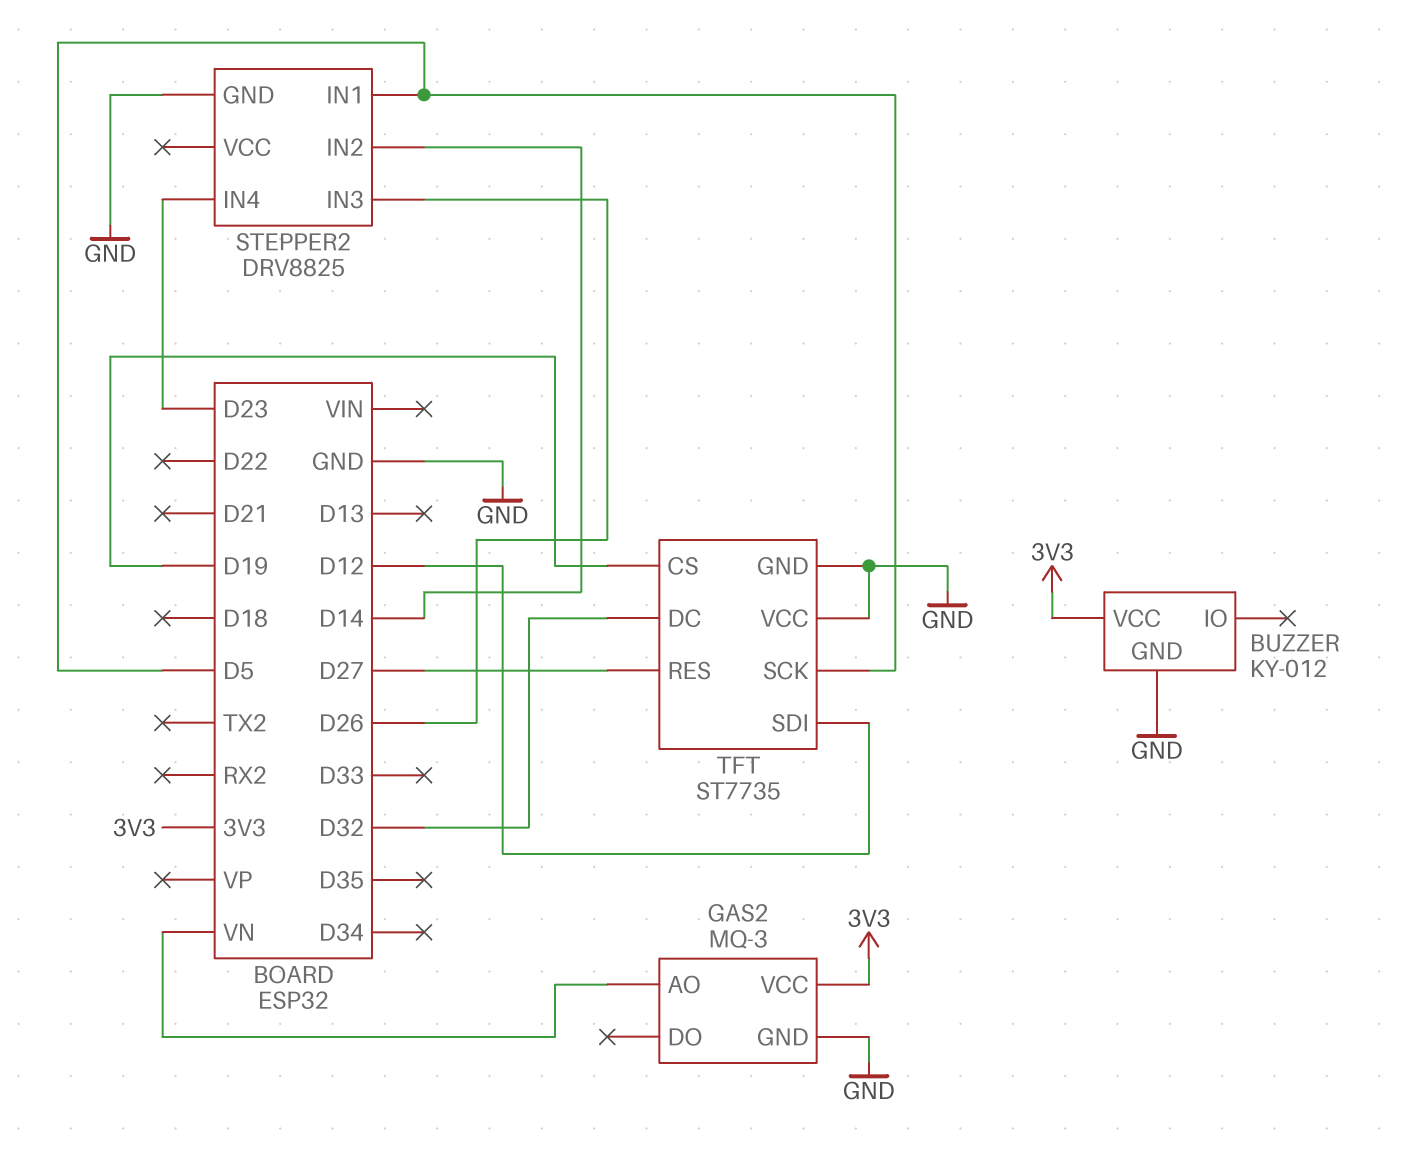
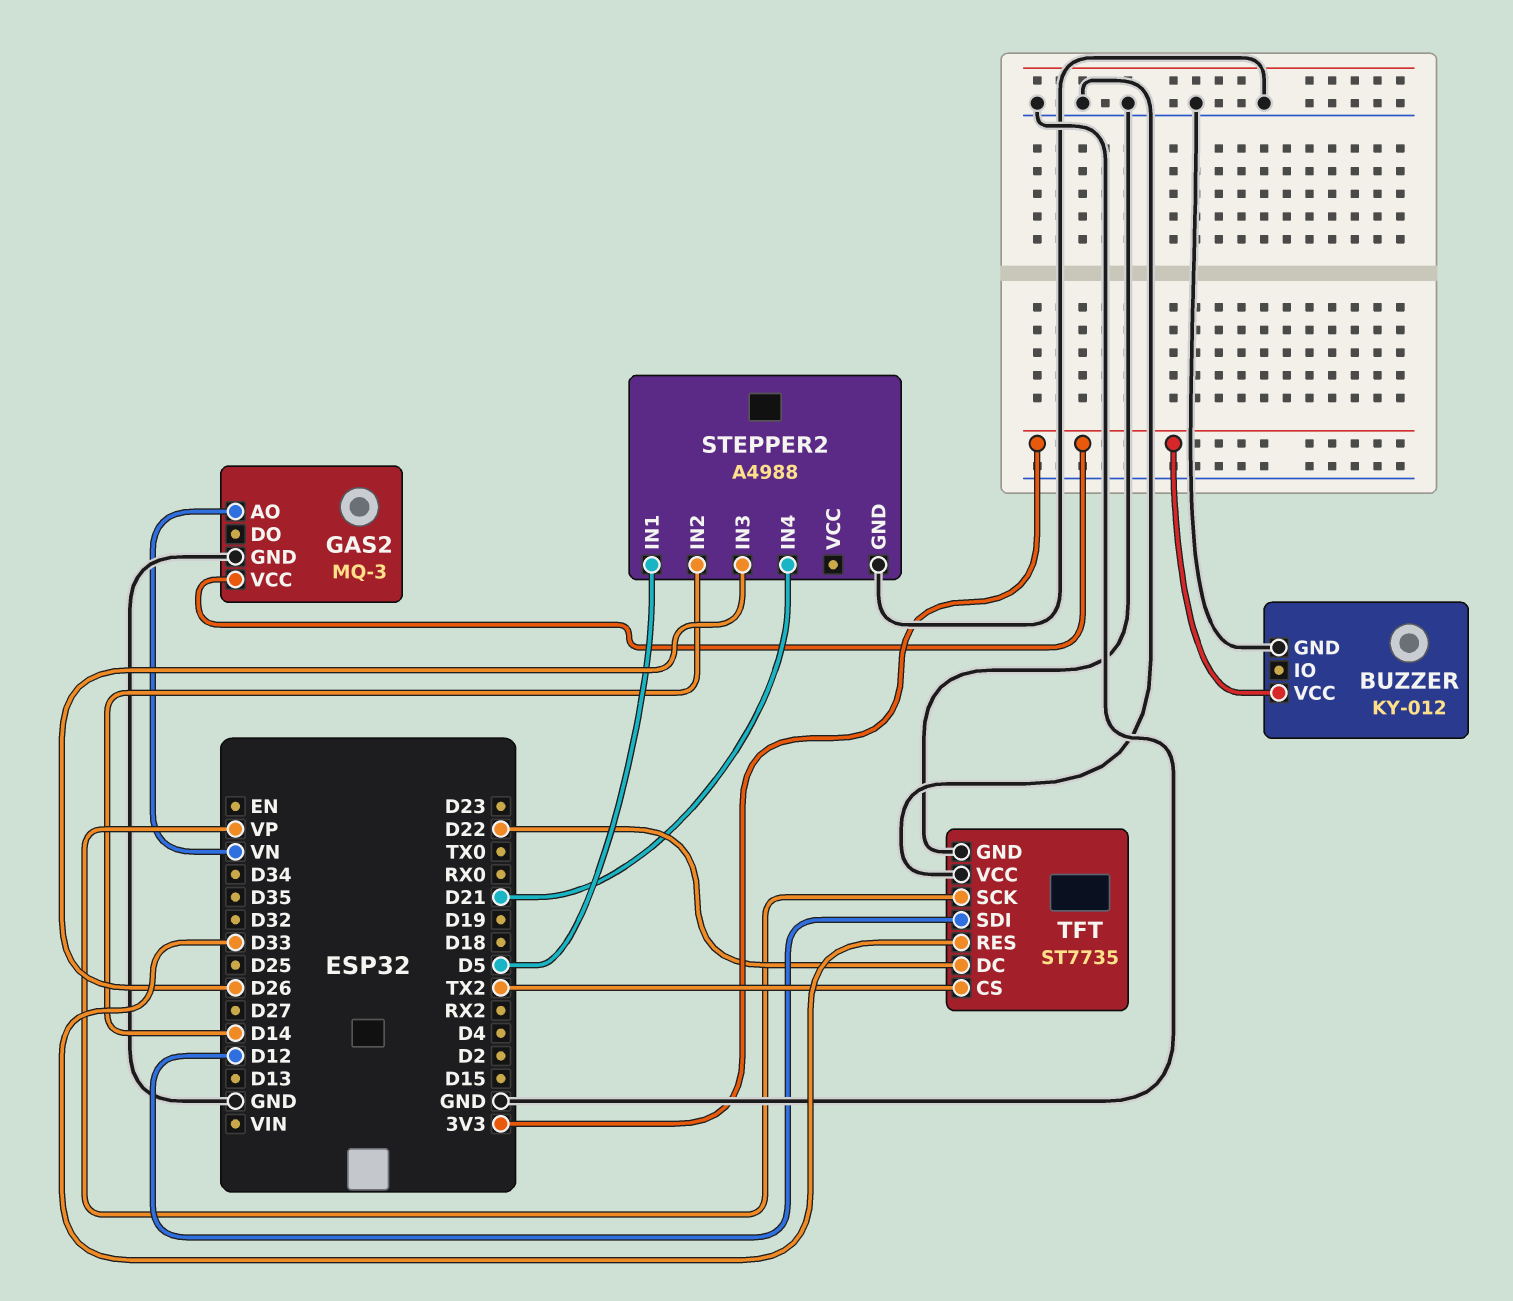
STEPPER2: DRV8825 -> A4988
STEPPER2 pin IN4: D23 -> D21
TFT pin CS: D19 -> TX2
TFT pin DC: D32 -> D22
TFT pin RES: D27 -> D33
TFT pin SCK: D5 -> VP

